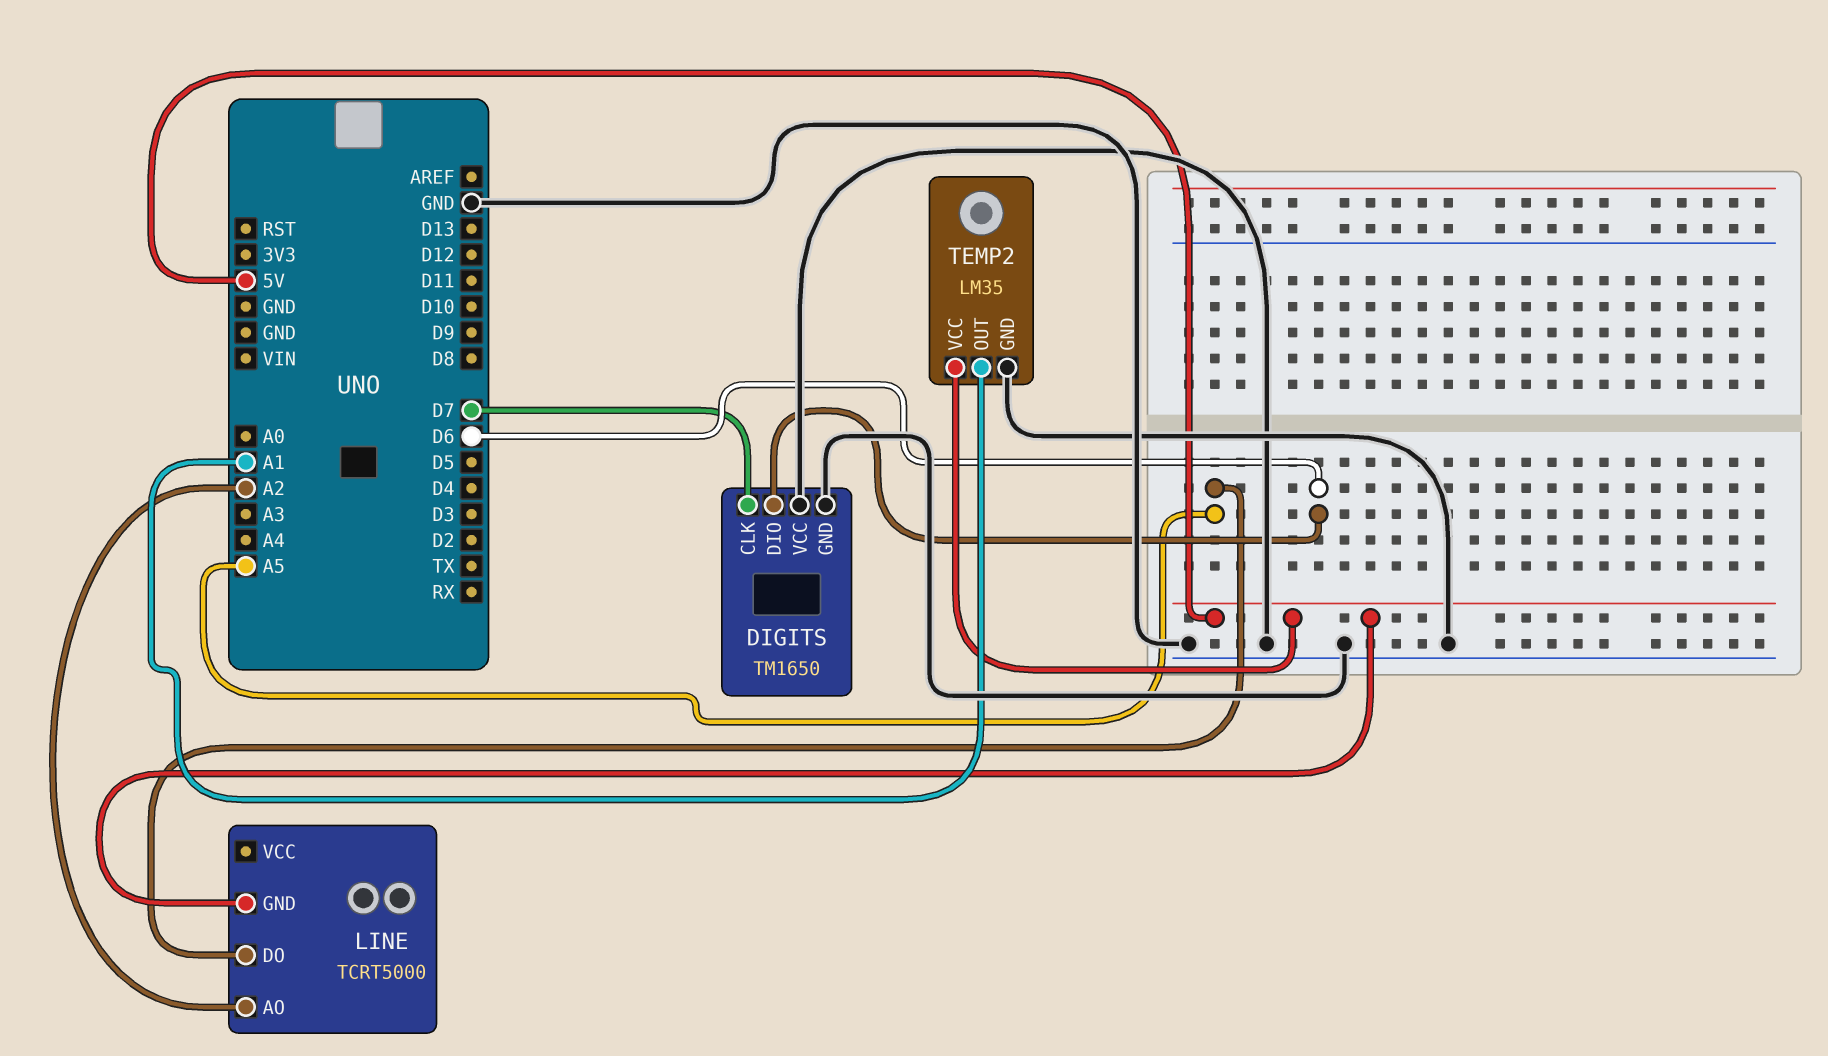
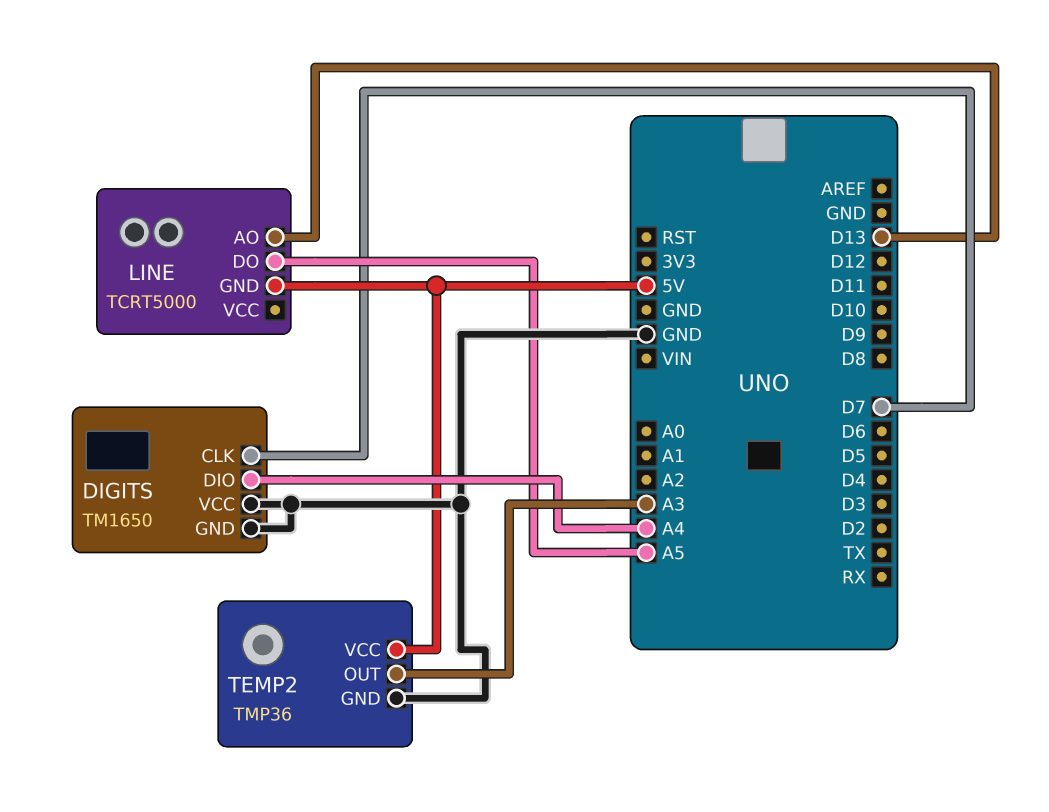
DIGITS pin DIO: D6 -> A4
LINE pin AO: A2 -> D13
TEMP2: LM35 -> TMP36
TEMP2 pin OUT: A1 -> A3

